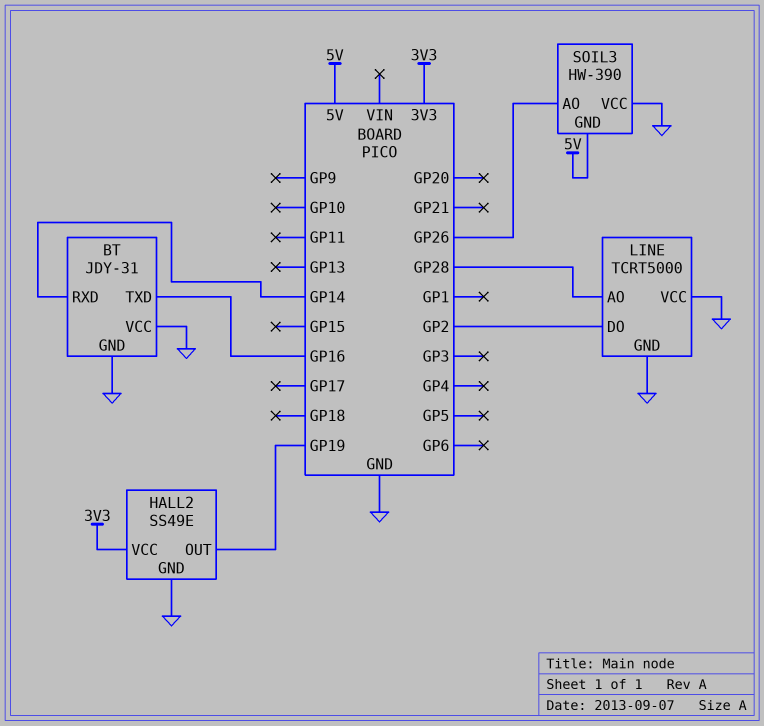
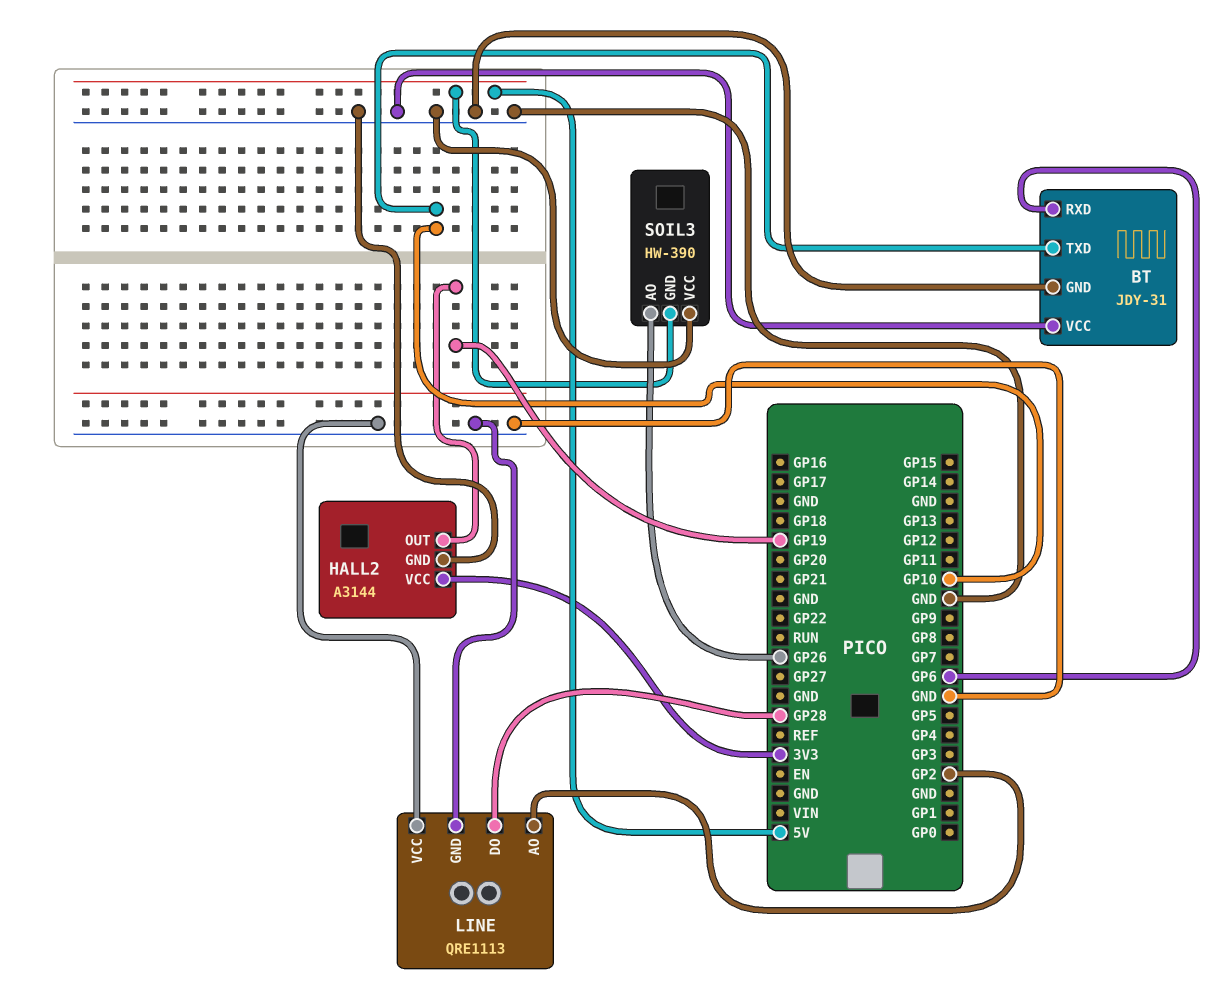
BT pin RXD: GP14 -> GP6
BT pin TXD: GP16 -> GP10
HALL2: SS49E -> A3144
LINE: TCRT5000 -> QRE1113
LINE pin AO: GP28 -> GP2
LINE pin DO: GP2 -> GP28

